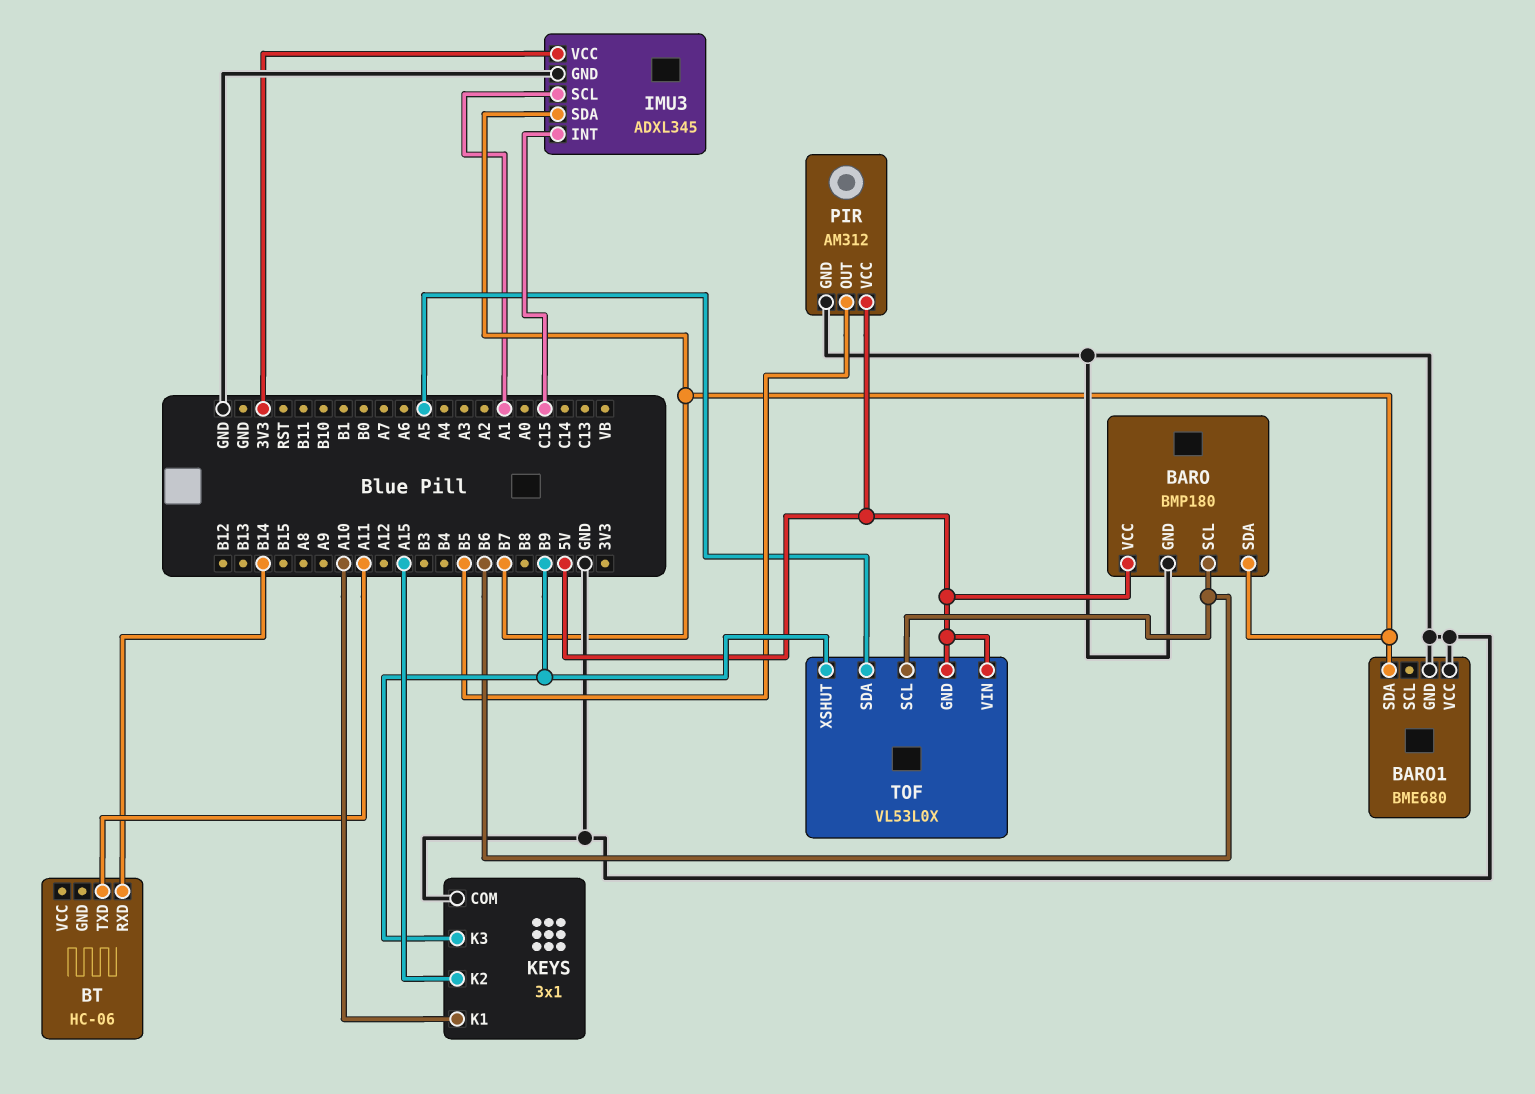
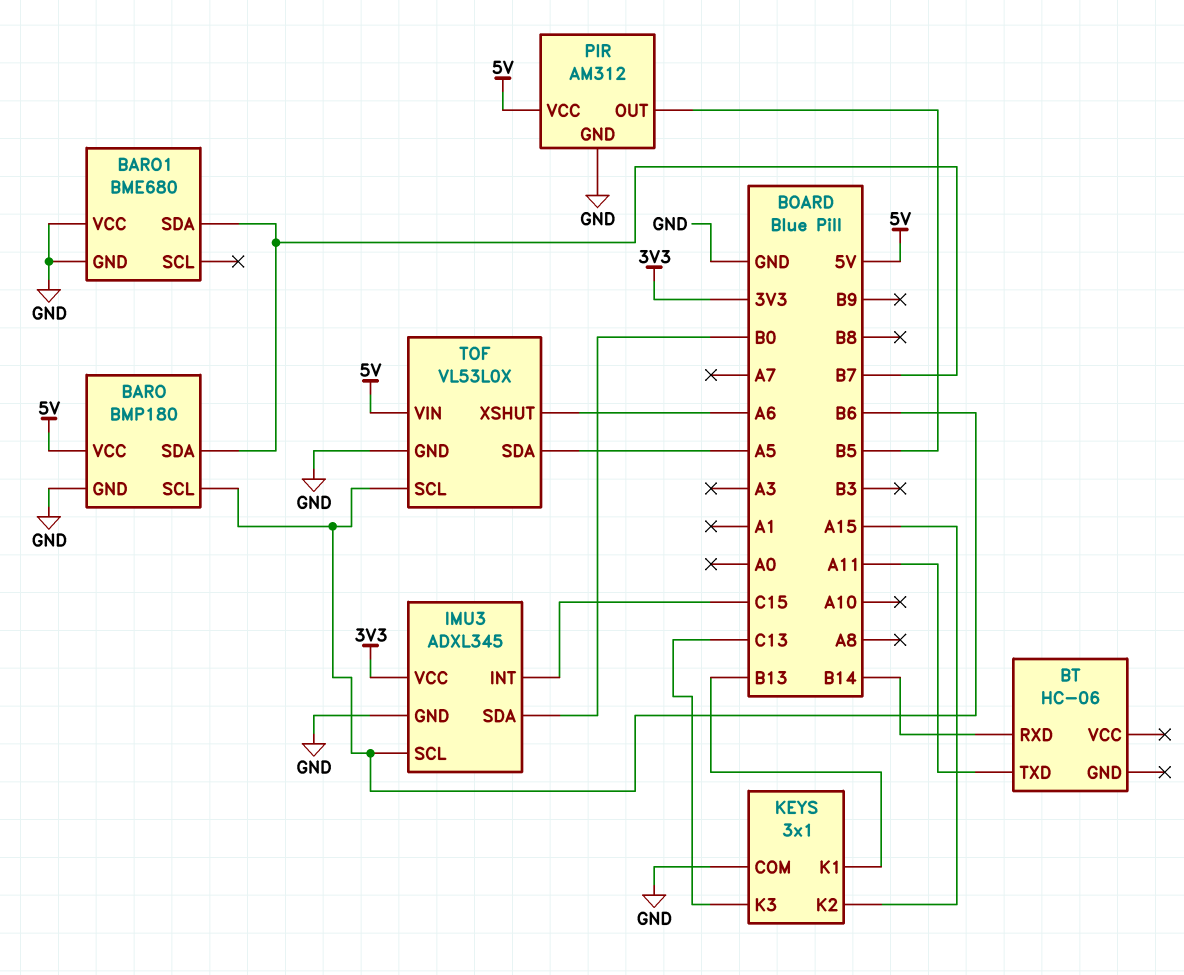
IMU3 pin SCL: A1 -> B6
IMU3 pin SDA: B7 -> B0
KEYS pin K1: A10 -> B13
KEYS pin K3: B9 -> C13
TOF pin GND: 5V -> GND
TOF pin XSHUT: B9 -> A6

